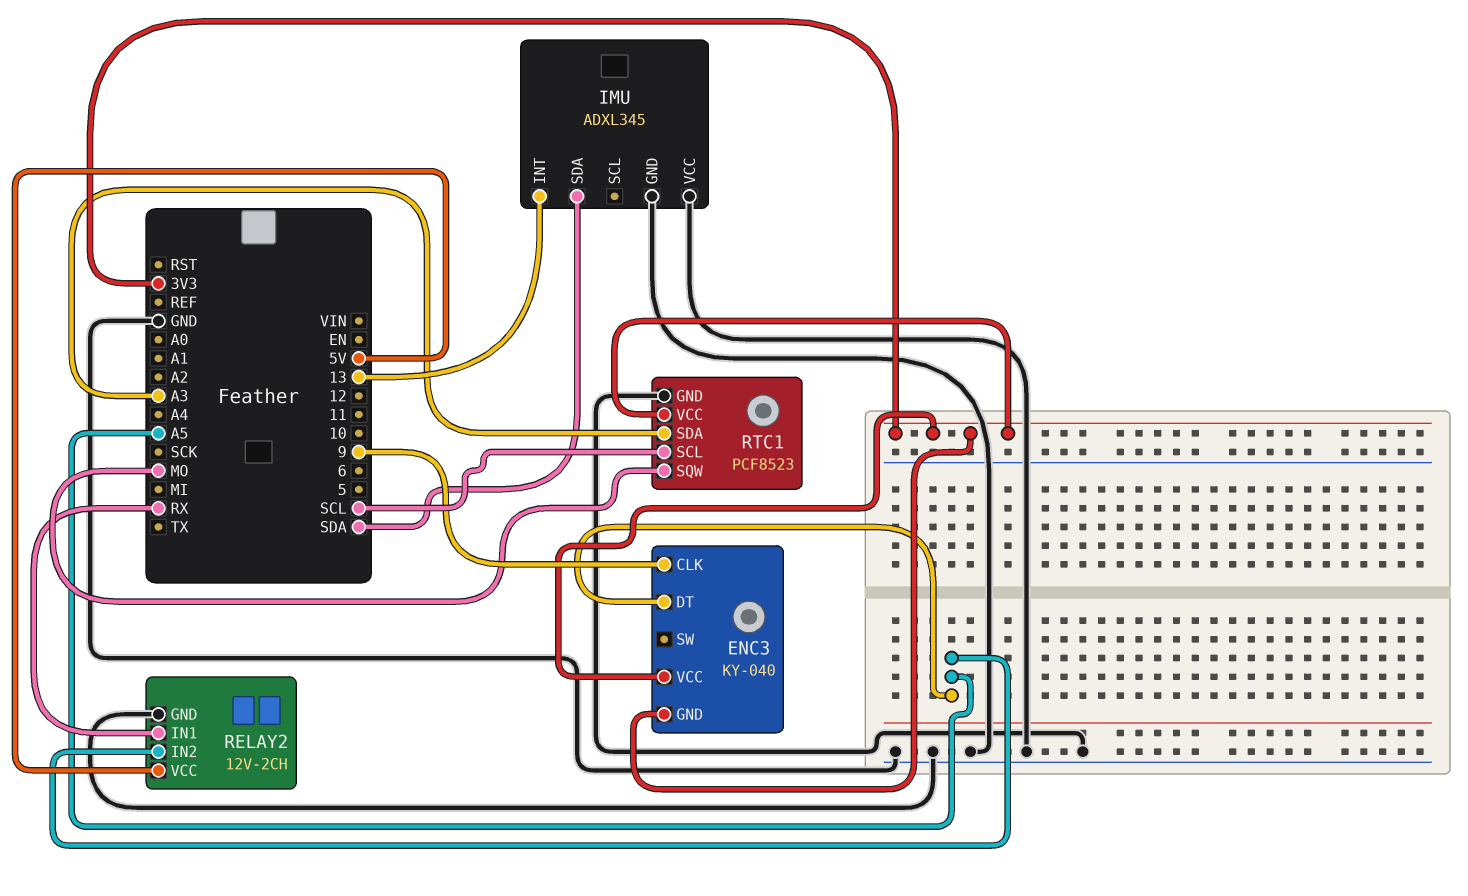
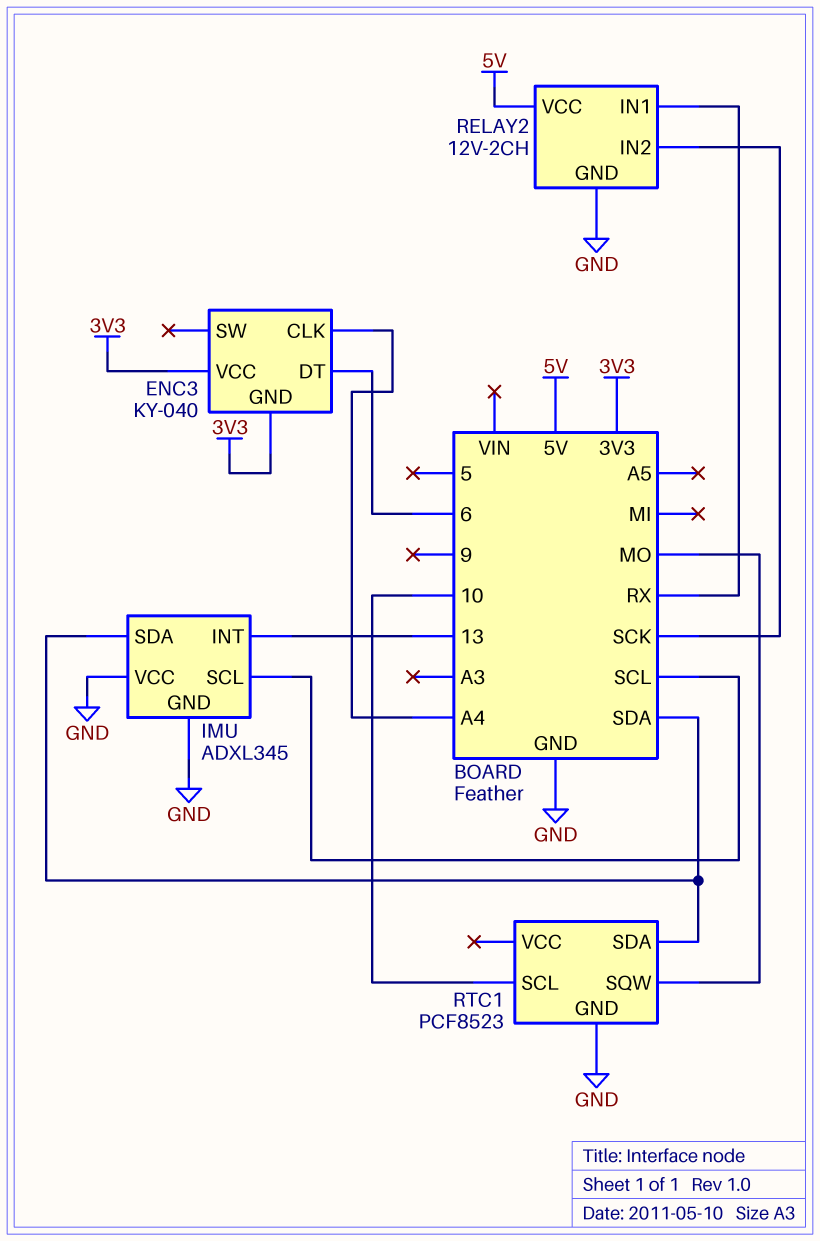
ENC3 pin CLK: 9 -> A4
ENC3 pin DT: A5 -> 6
IMU pin SCL: none -> SCL
RELAY2 pin IN2: A5 -> SCK
RTC1 pin SCL: SCL -> 10
RTC1 pin SDA: A3 -> SDA
RTC1 pin VCC: 3V3 -> none

